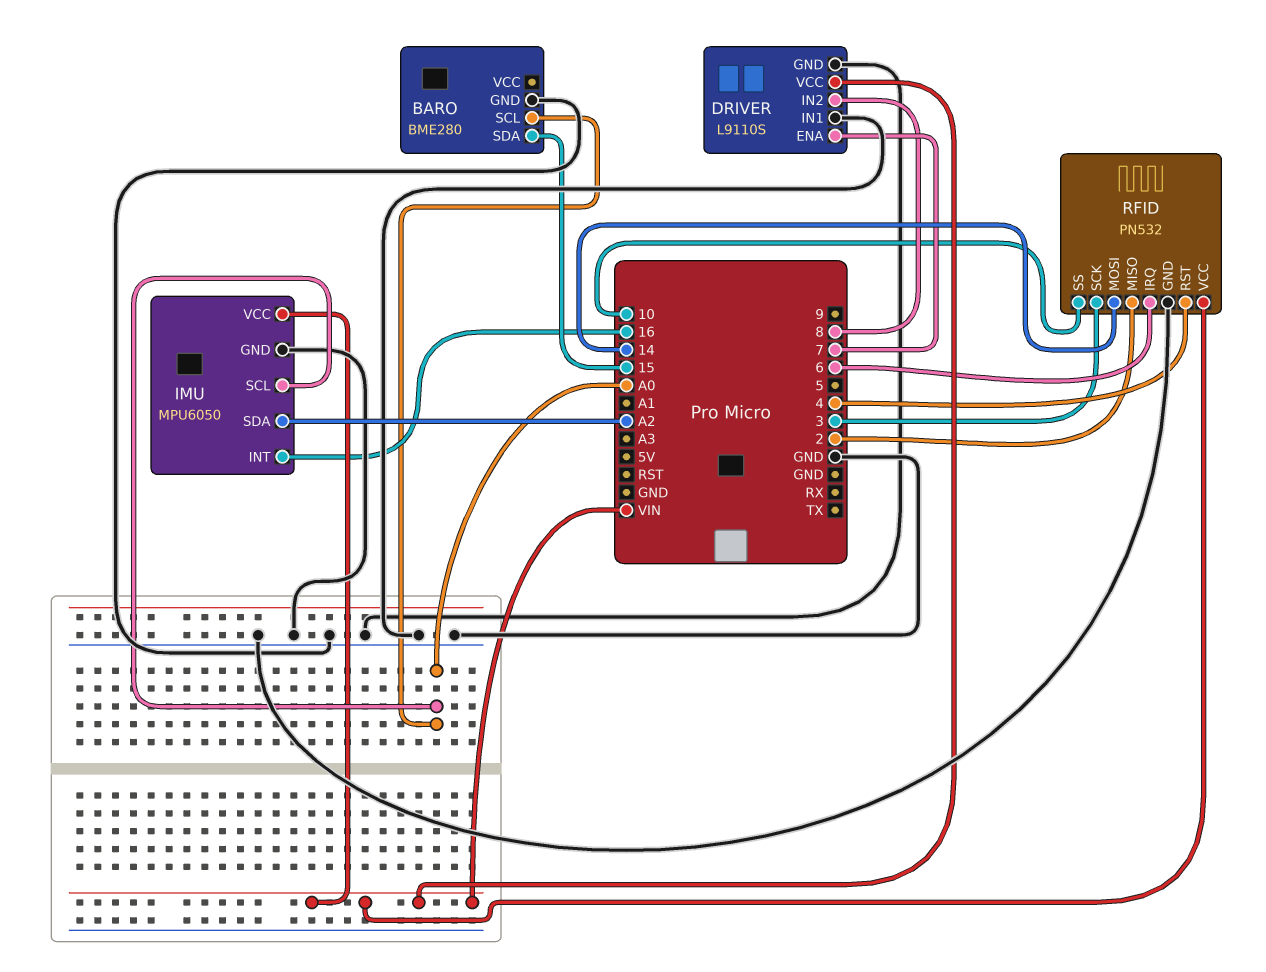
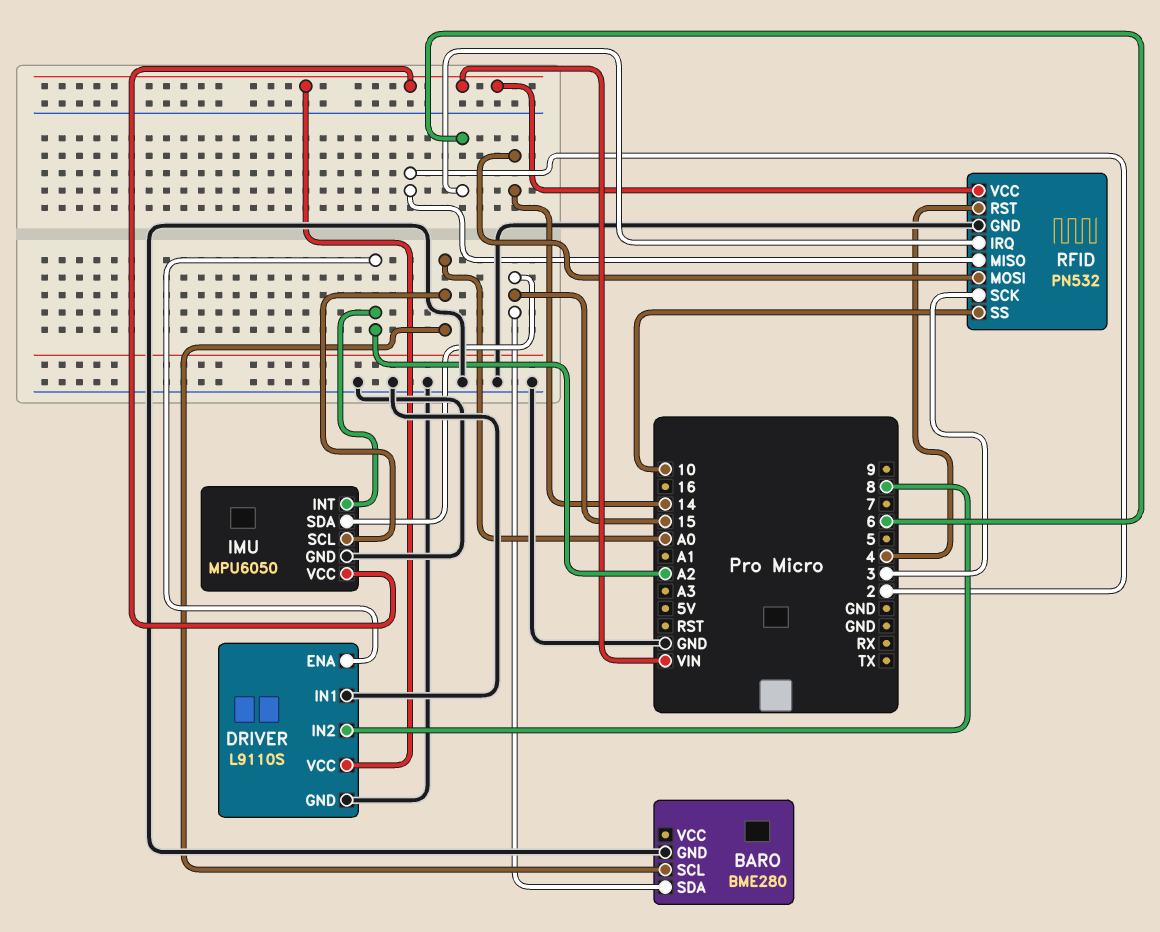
DRIVER pin ENA: 7 -> A2
IMU pin INT: 16 -> A2
IMU pin SDA: A2 -> 15

